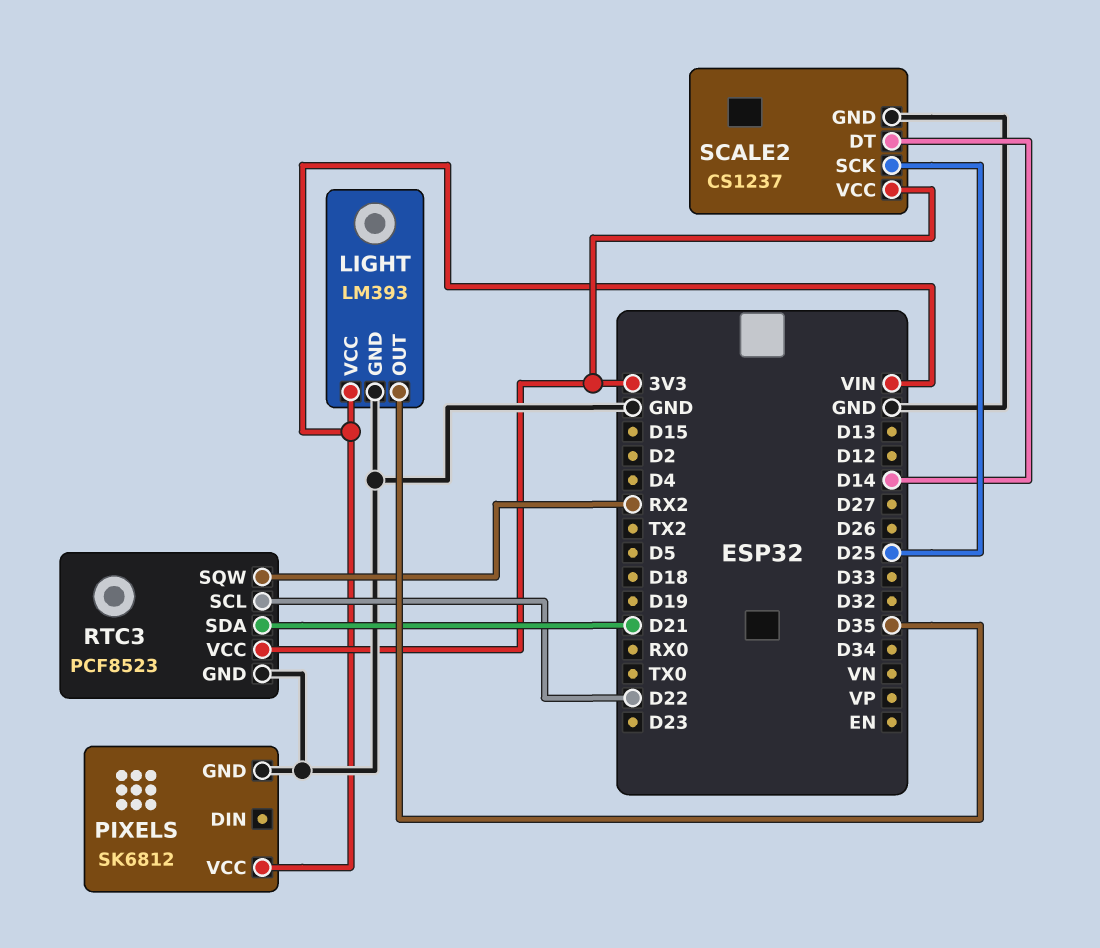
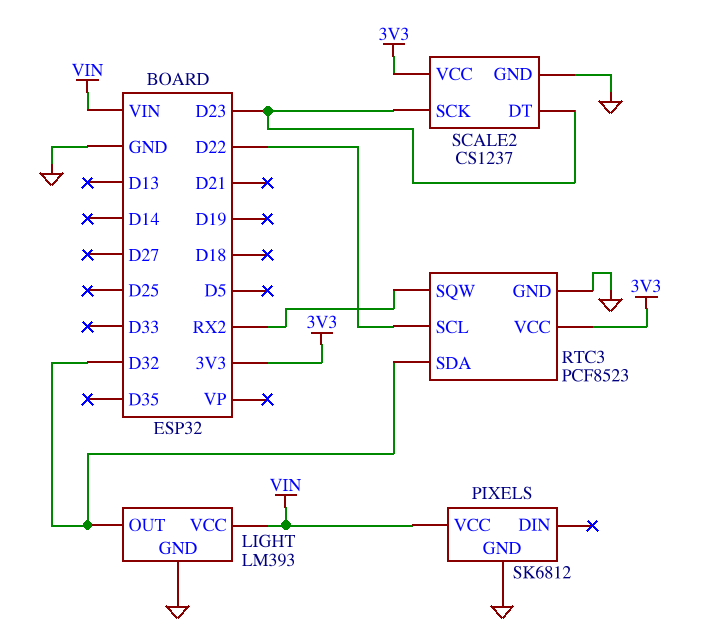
LIGHT pin OUT: D35 -> D32
RTC3 pin SDA: D21 -> D32
SCALE2 pin DT: D14 -> D23
SCALE2 pin SCK: D25 -> D23

